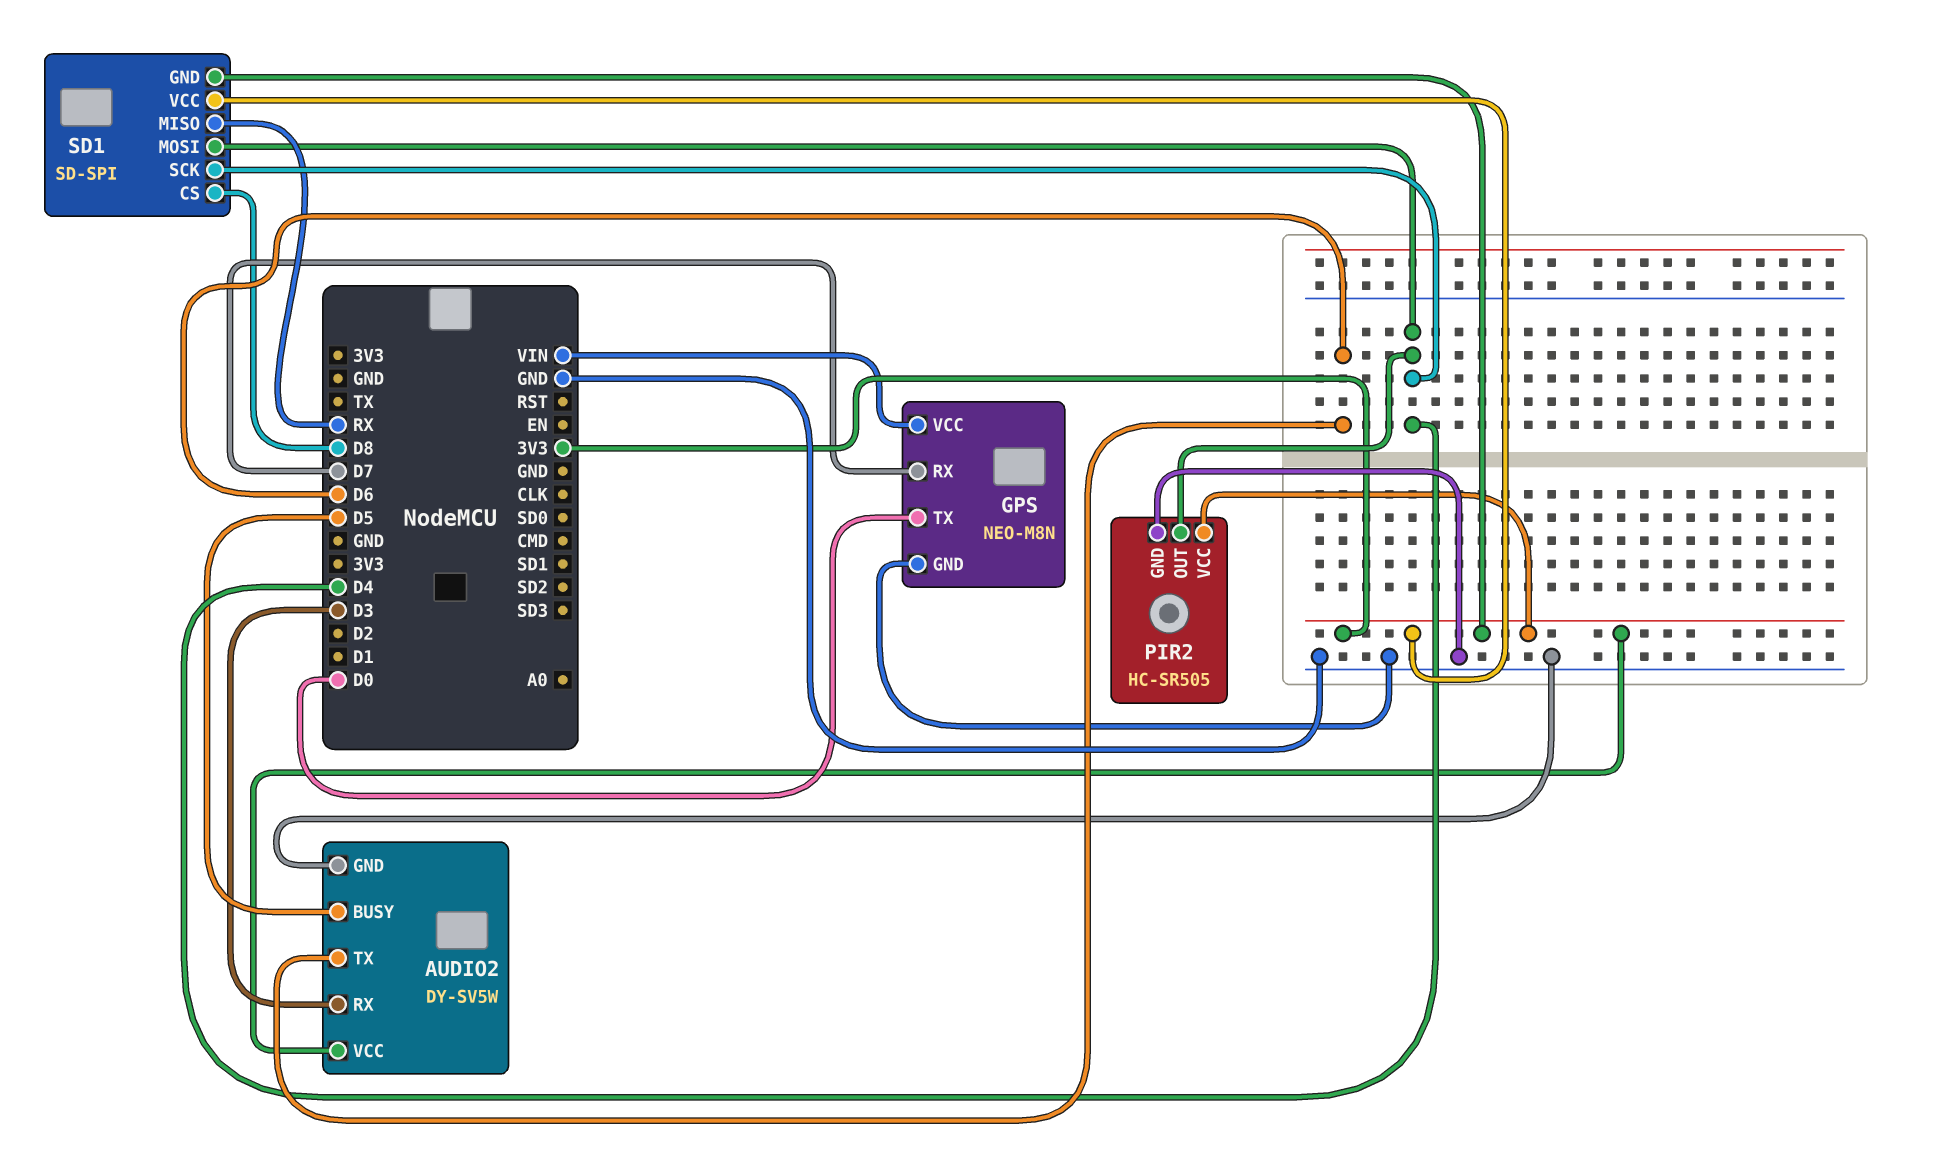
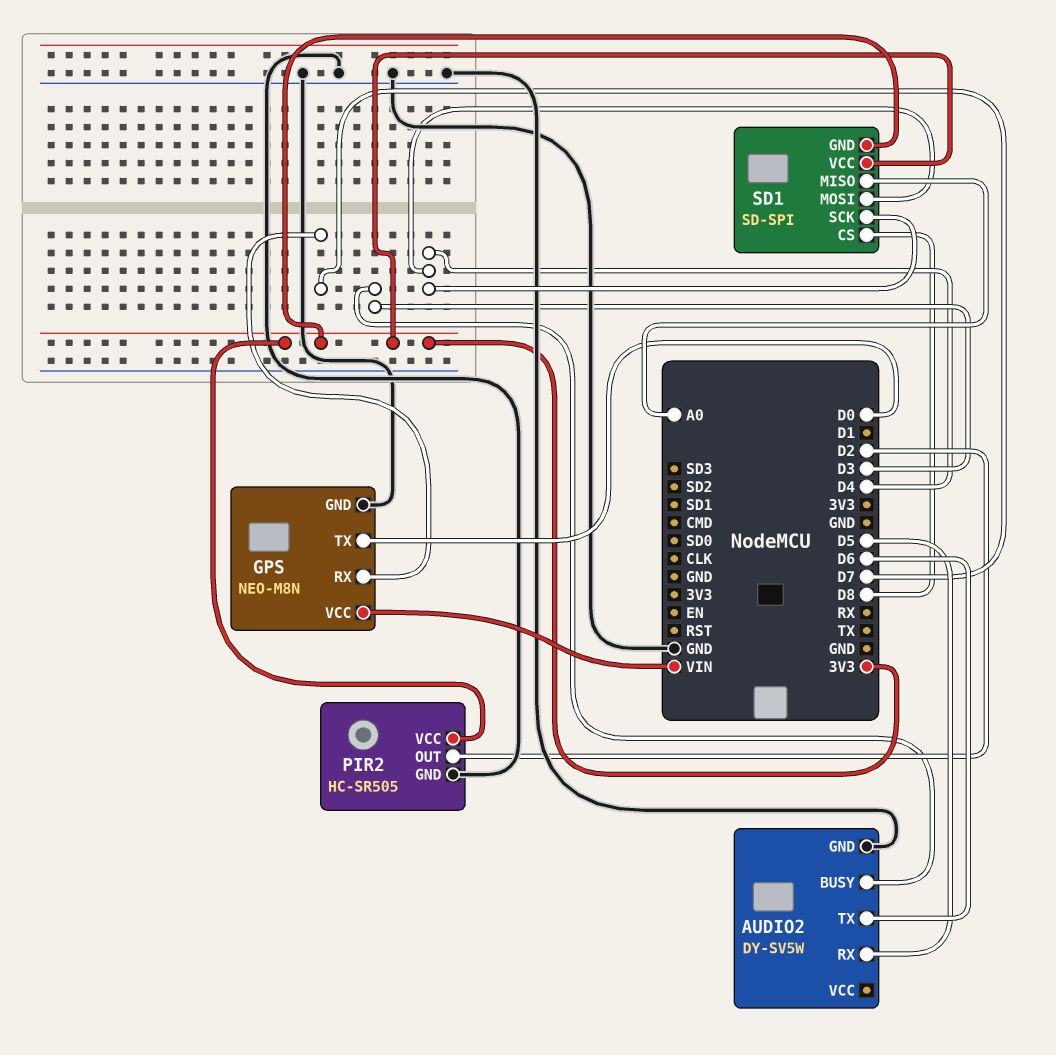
AUDIO2 pin BUSY: D5 -> D3
AUDIO2 pin RX: D3 -> D5
AUDIO2 pin VCC: 3V3 -> none
PIR2 pin OUT: D4 -> D2
SD1 pin MISO: RX -> A0

